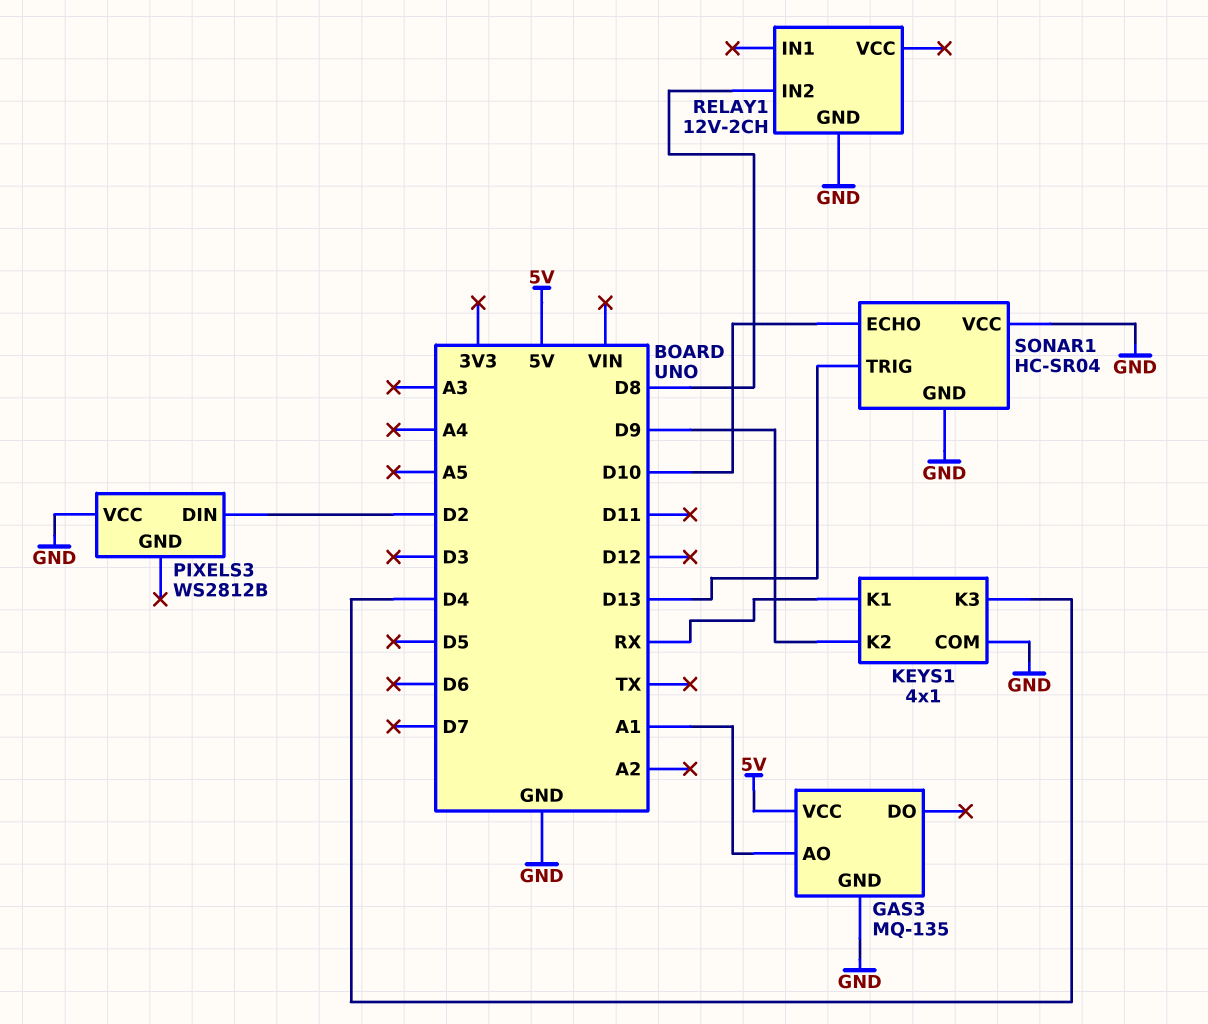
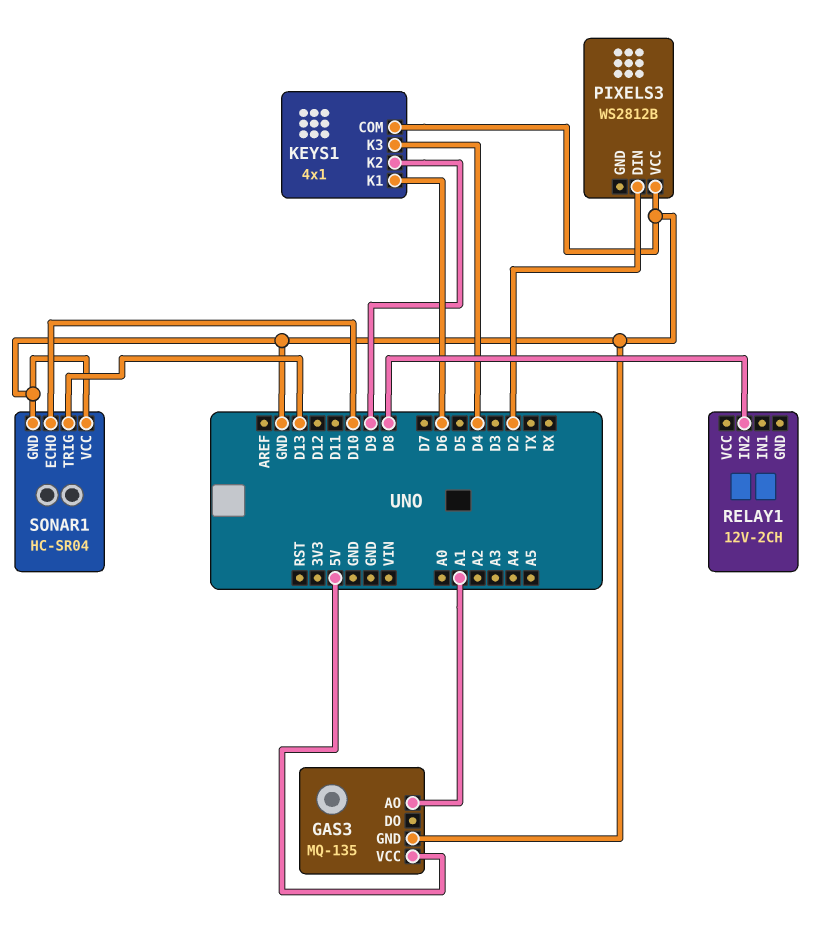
KEYS1 pin K1: RX -> D6
RELAY1 pin GND: GND -> none

